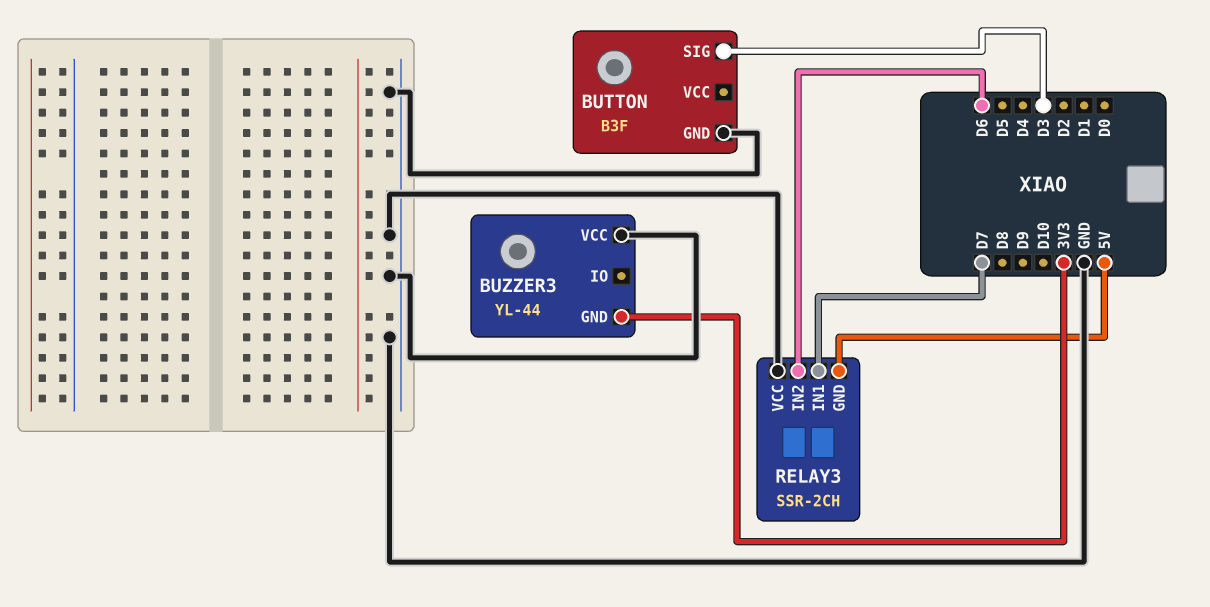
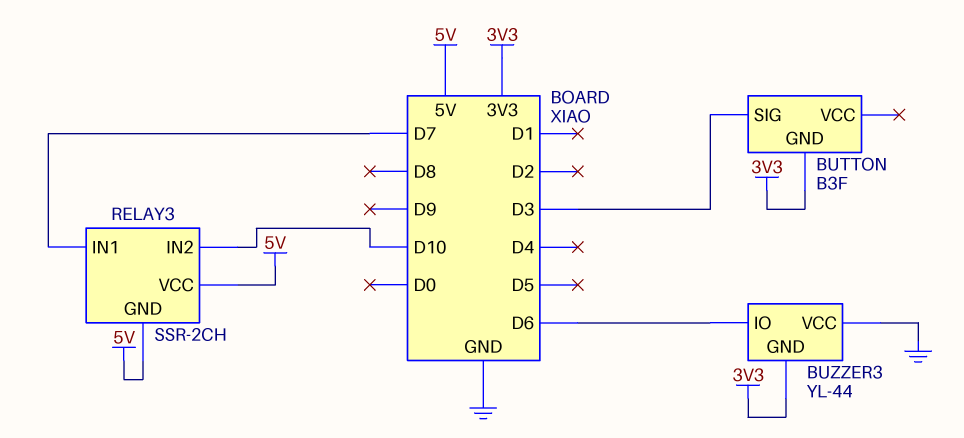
BUTTON pin GND: GND -> 3V3
BUZZER3 pin IO: none -> D6
RELAY3 pin IN2: D6 -> D10
RELAY3 pin VCC: GND -> 5V

